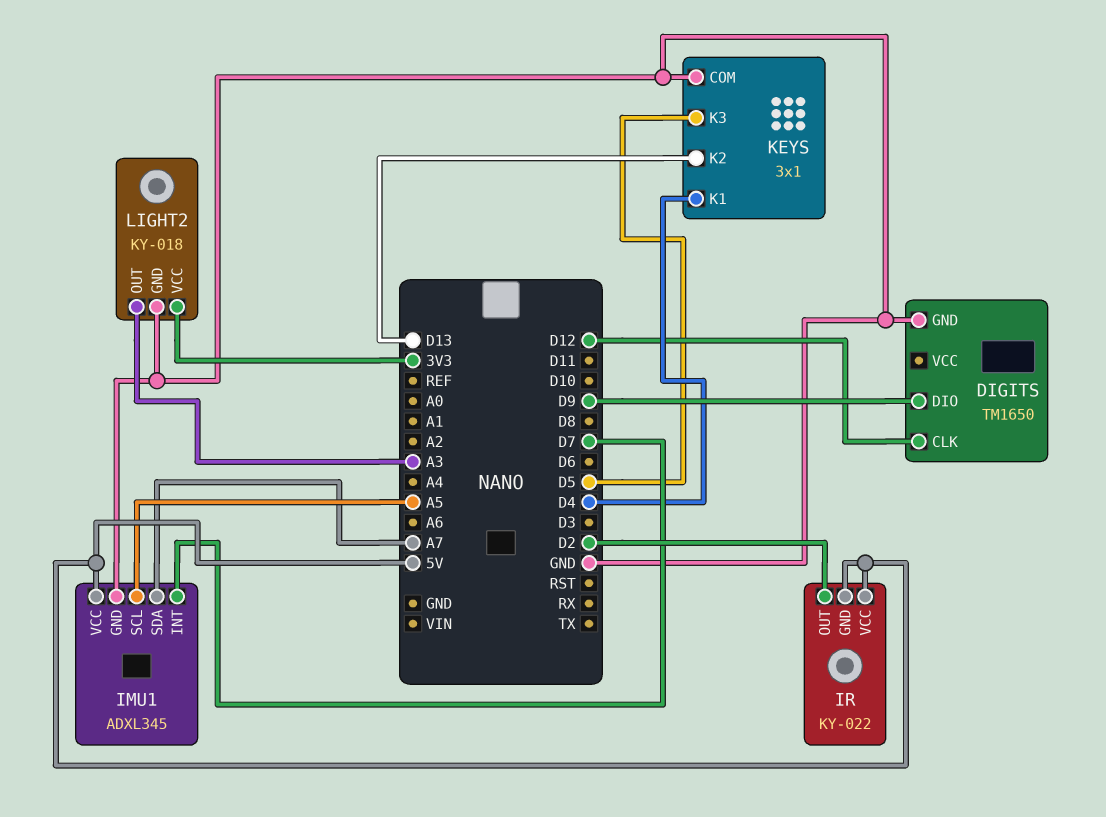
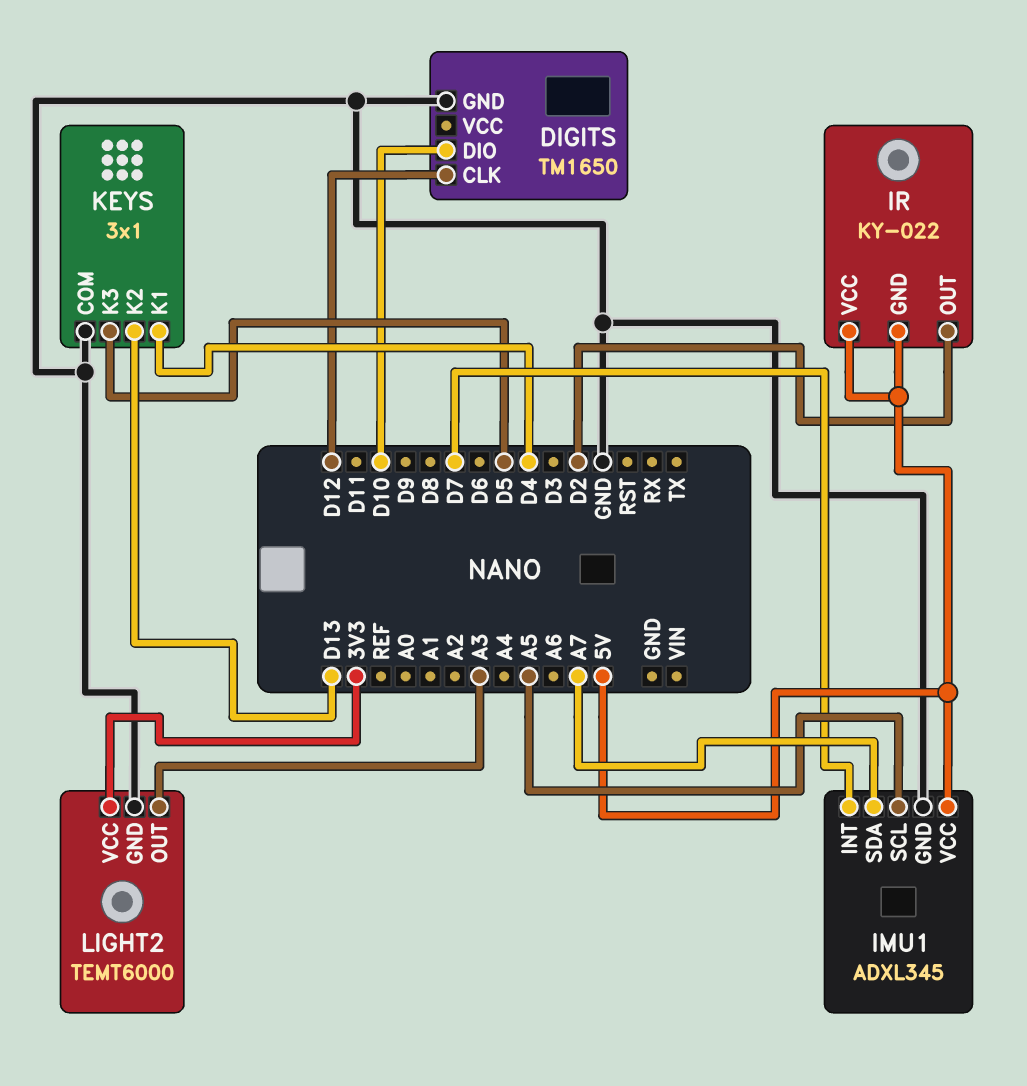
DIGITS pin DIO: D9 -> D10
LIGHT2: KY-018 -> TEMT6000

